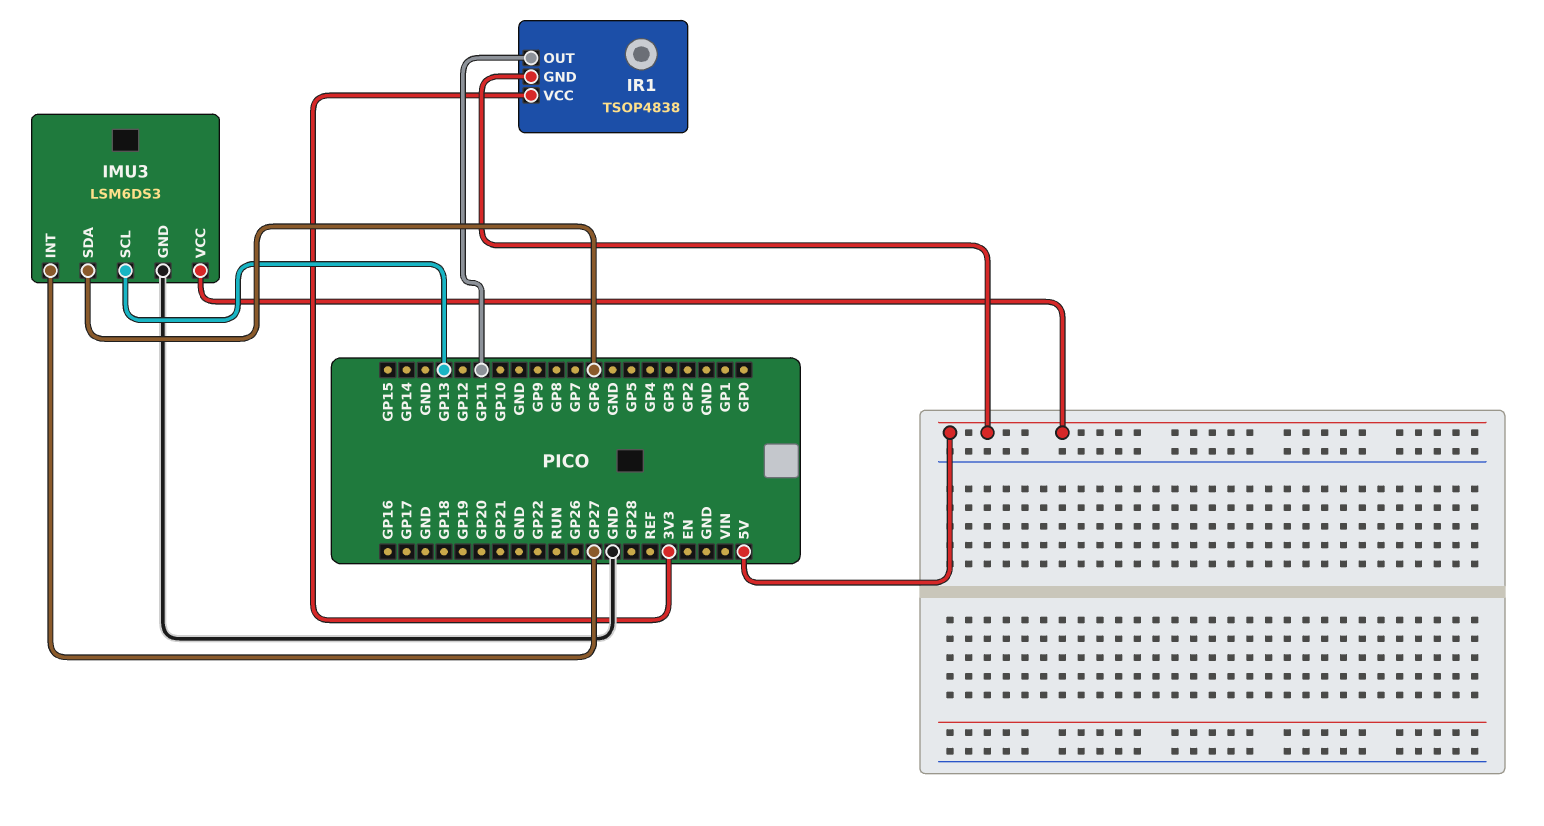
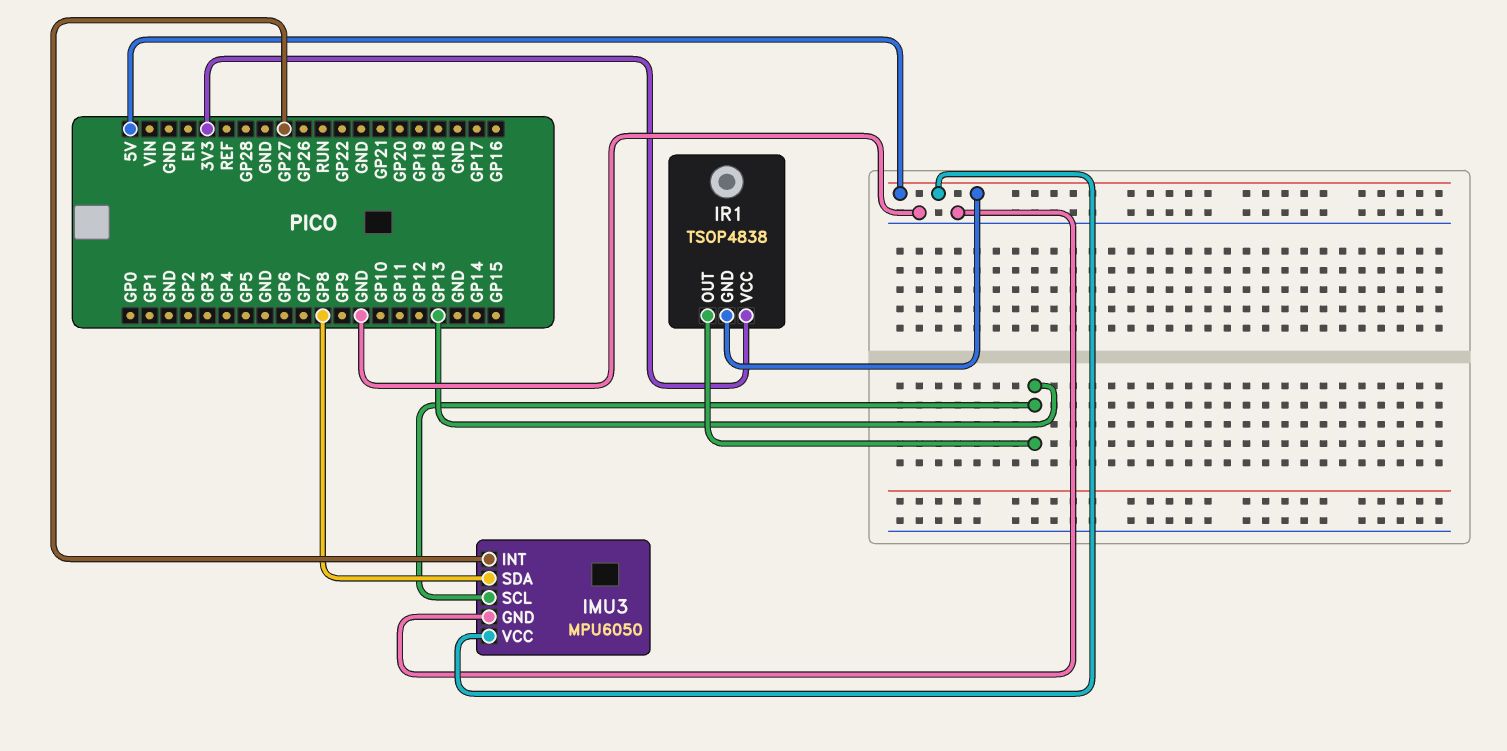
IMU3: LSM6DS3 -> MPU6050
IMU3 pin SDA: GP6 -> GP8
IR1 pin OUT: GP11 -> GP13

